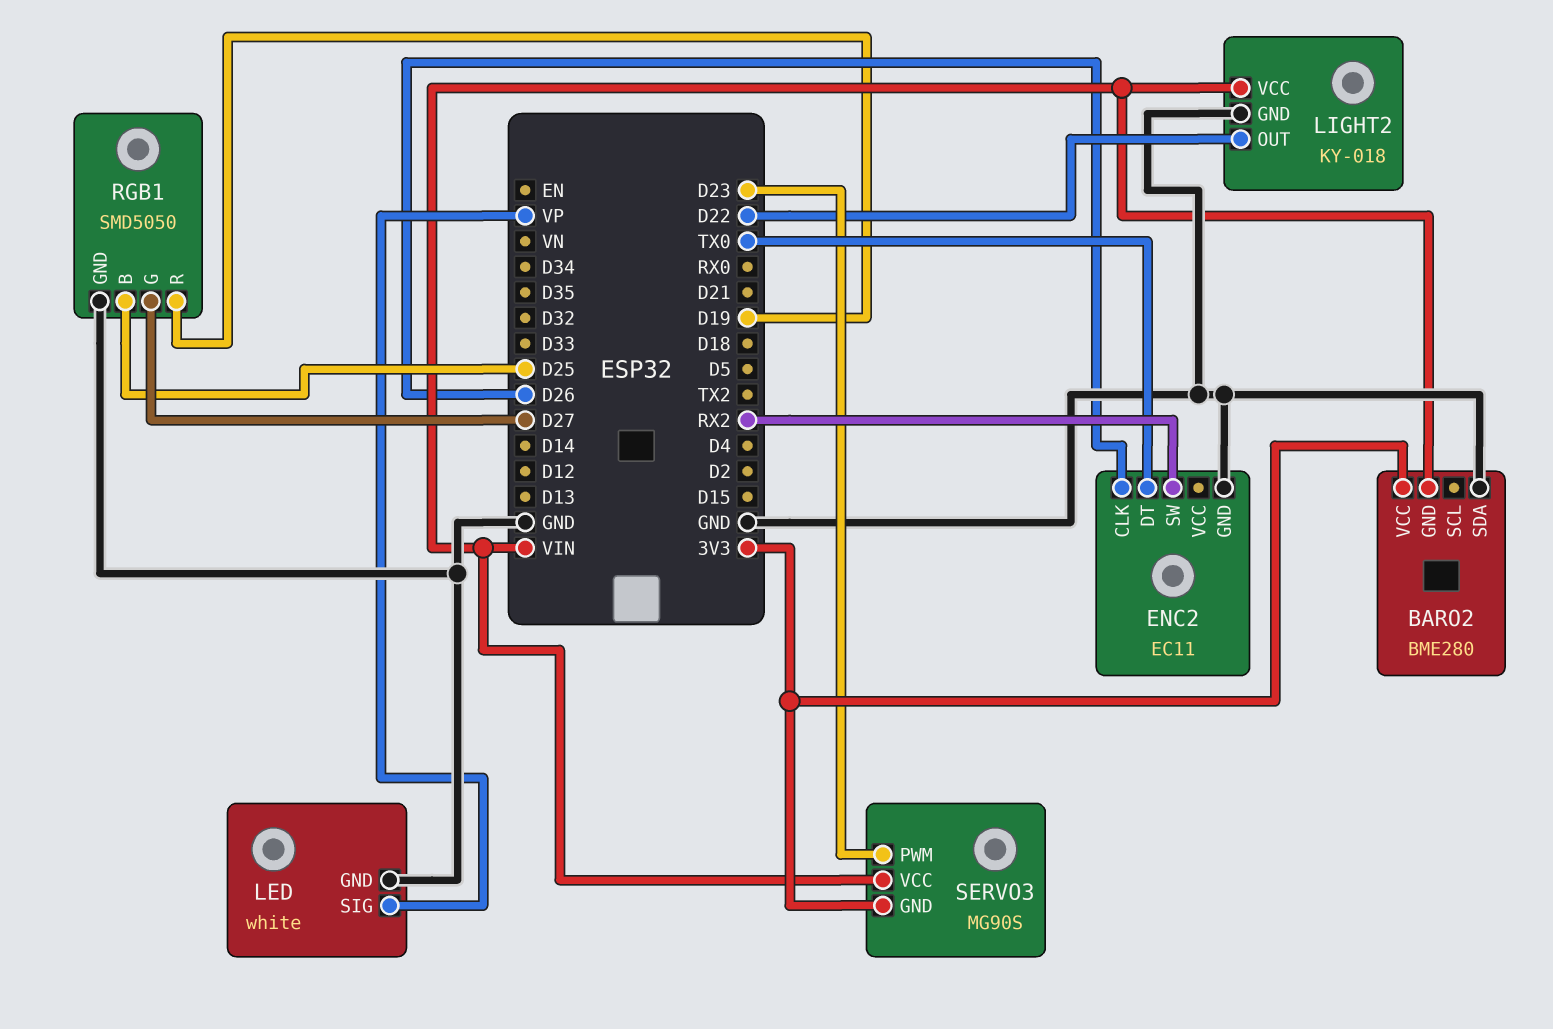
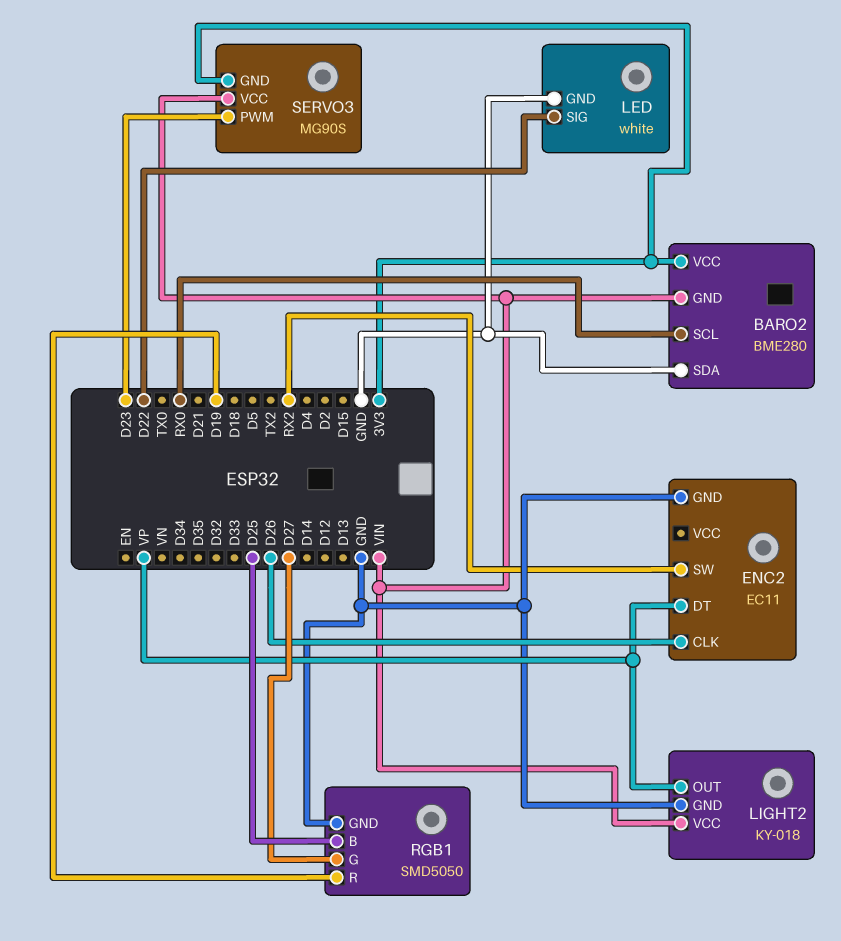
BARO2 pin SCL: none -> RX0
ENC2 pin DT: TX0 -> VP
LED pin SIG: VP -> D22
LIGHT2 pin OUT: D22 -> VP

